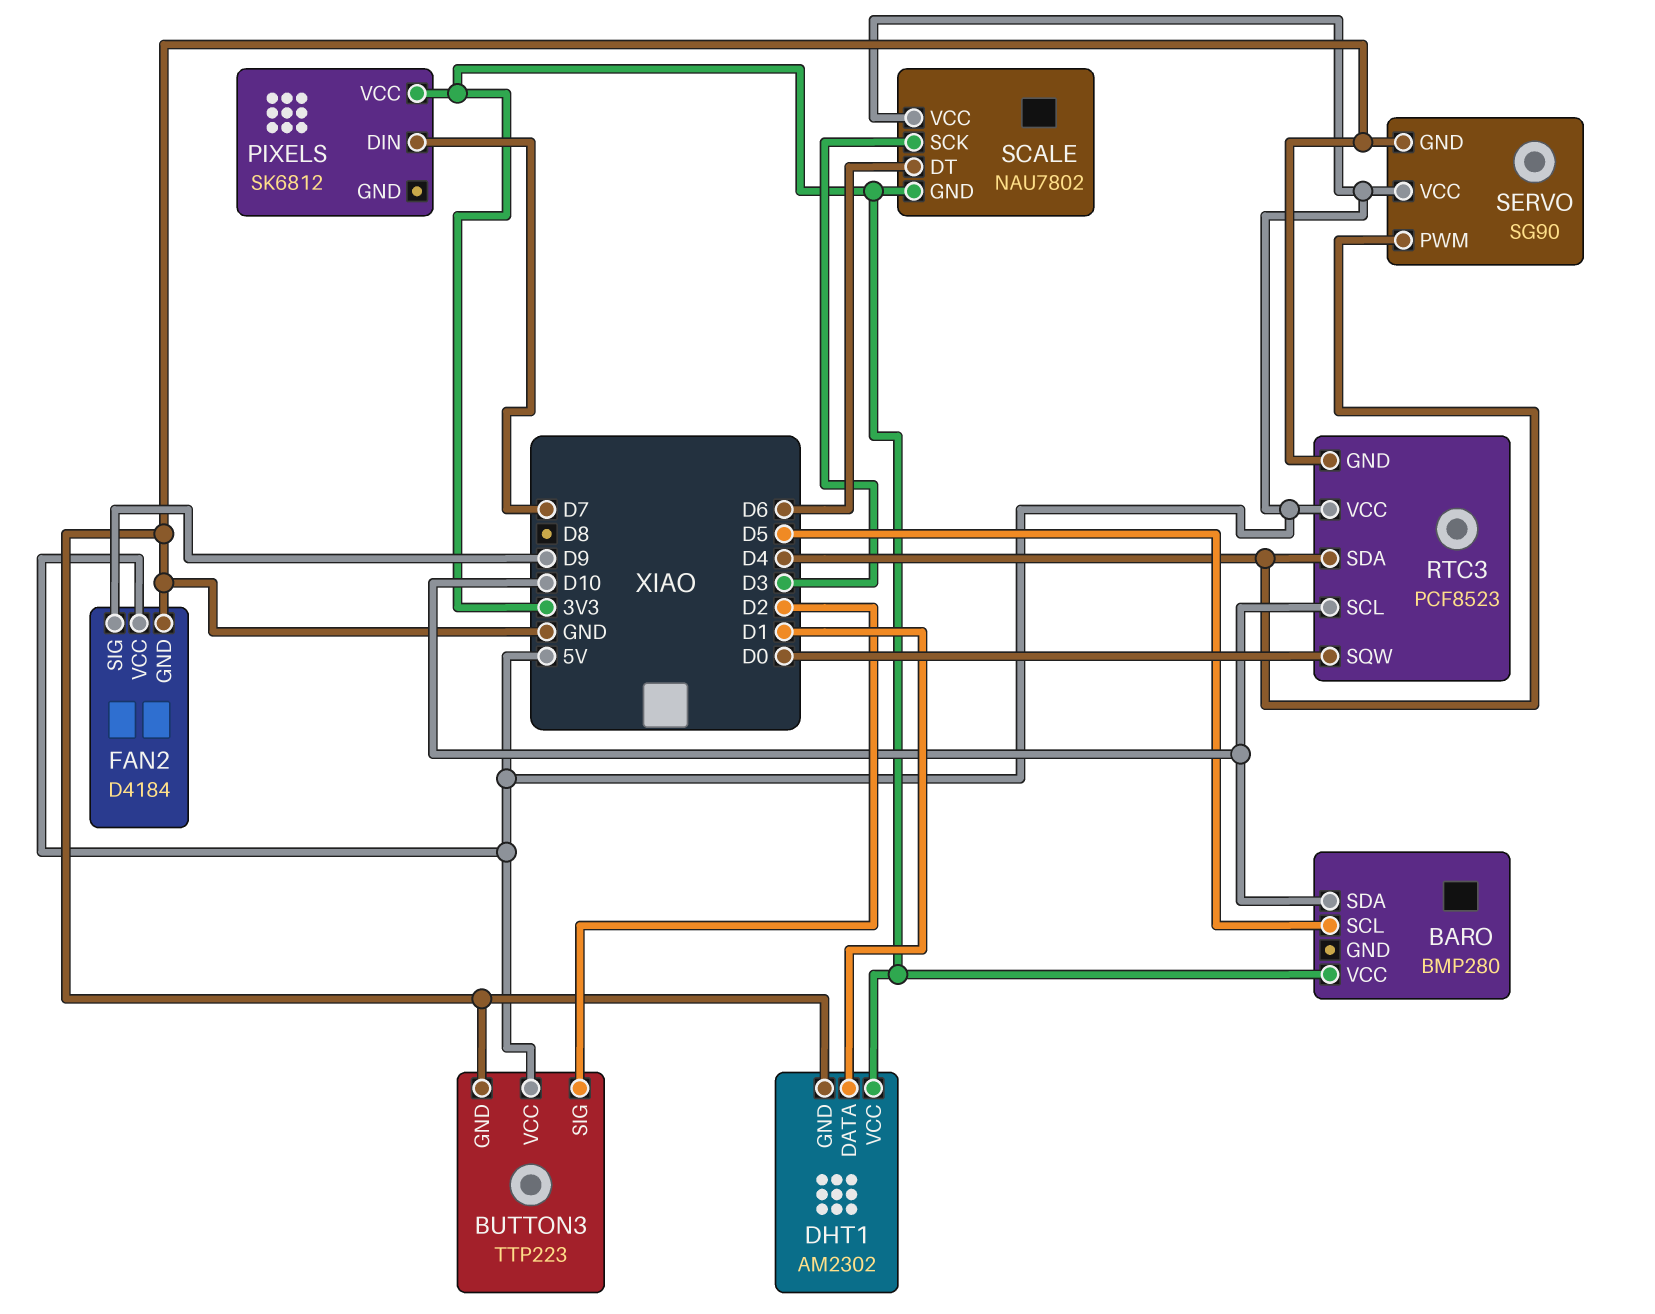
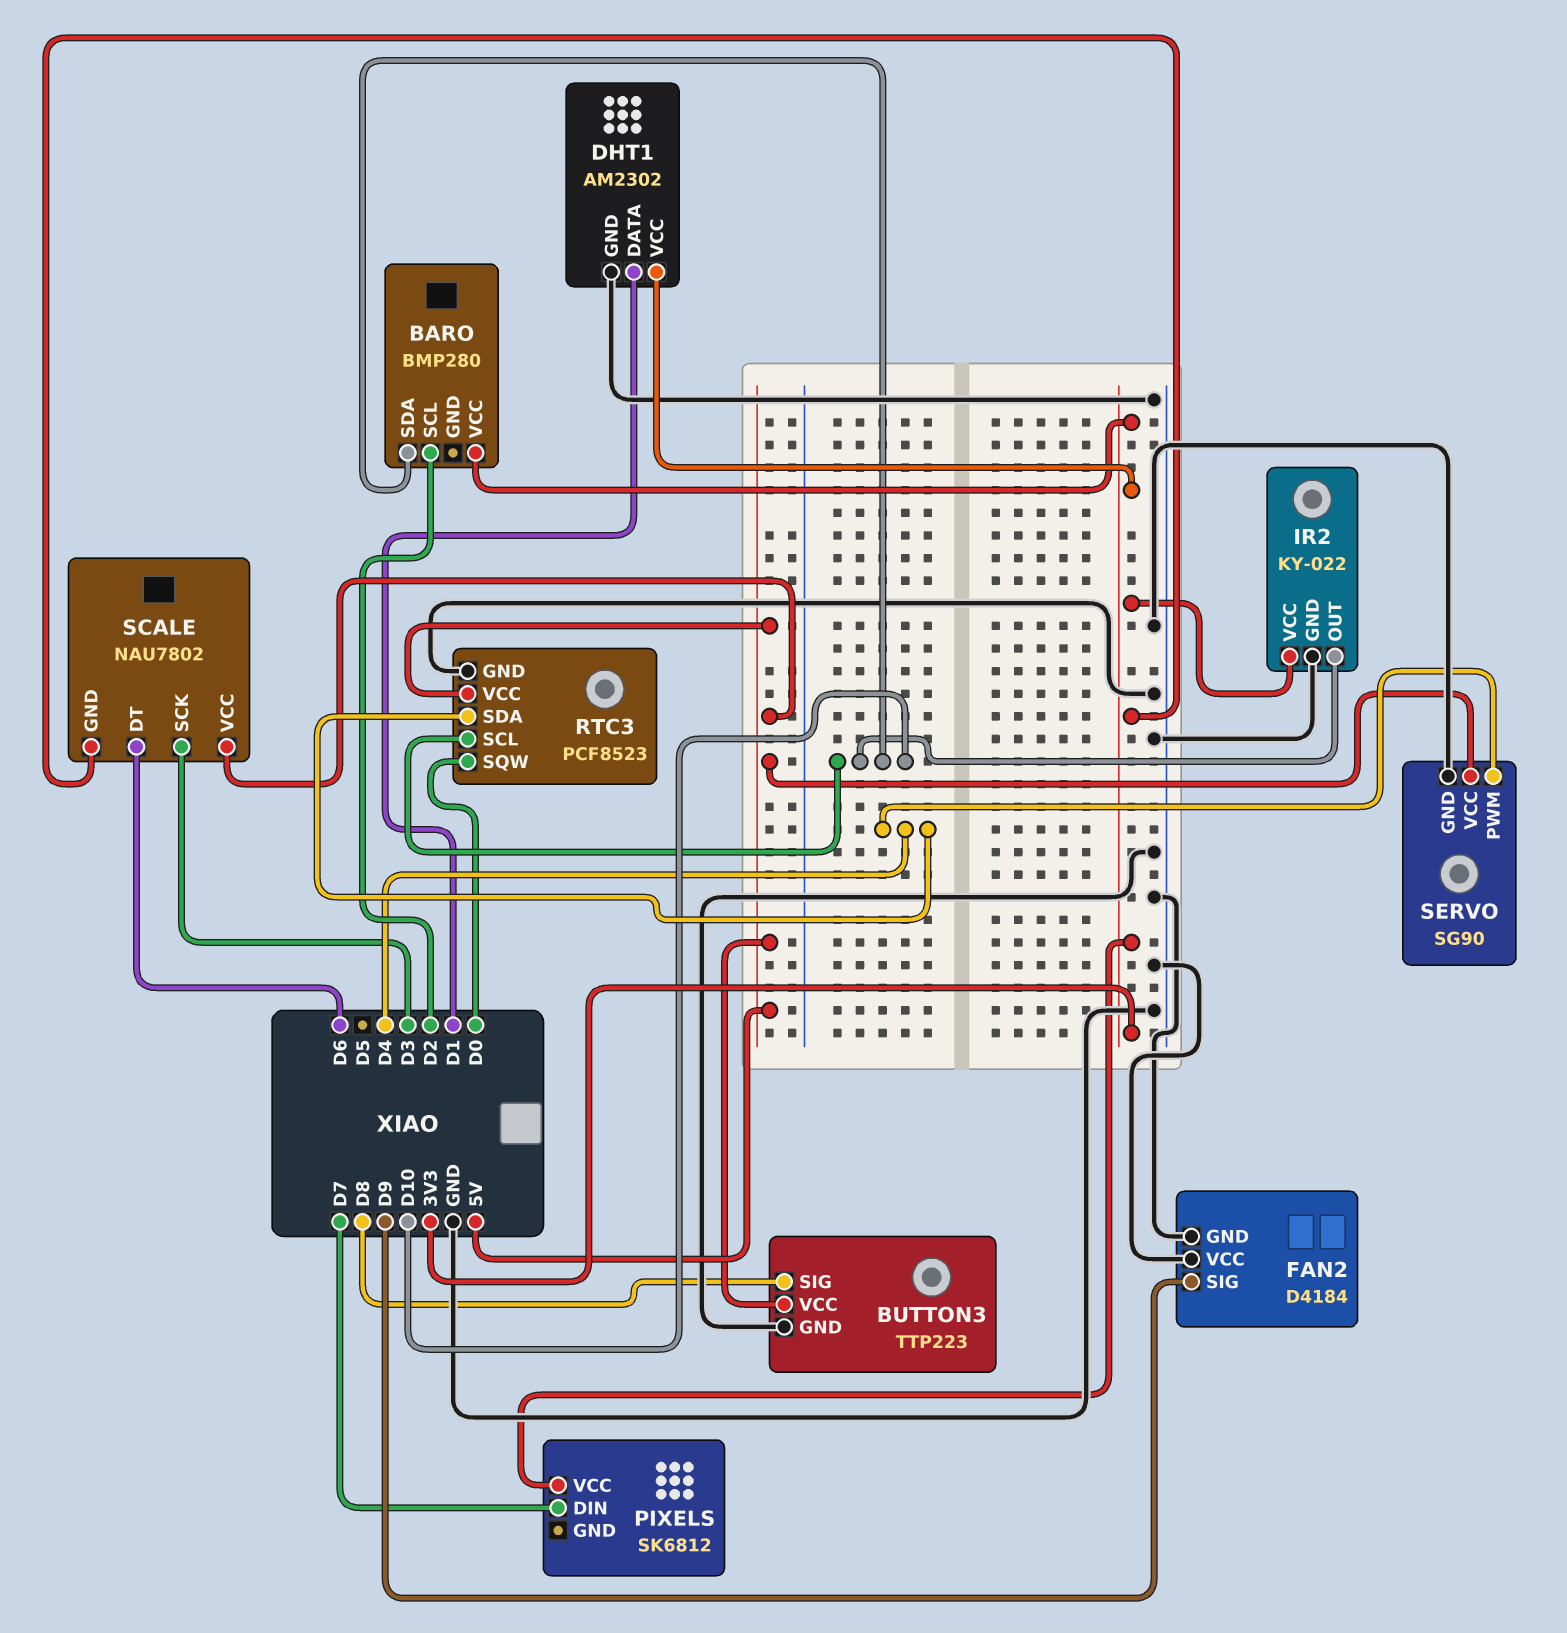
BARO pin SCL: D5 -> D2
BUTTON3 pin SIG: D2 -> D8
FAN2 pin VCC: 5V -> GND
IR2: none -> KY-022
IR2 pin GND: none -> GND
IR2 pin OUT: none -> D10
IR2 pin VCC: none -> 3V3

